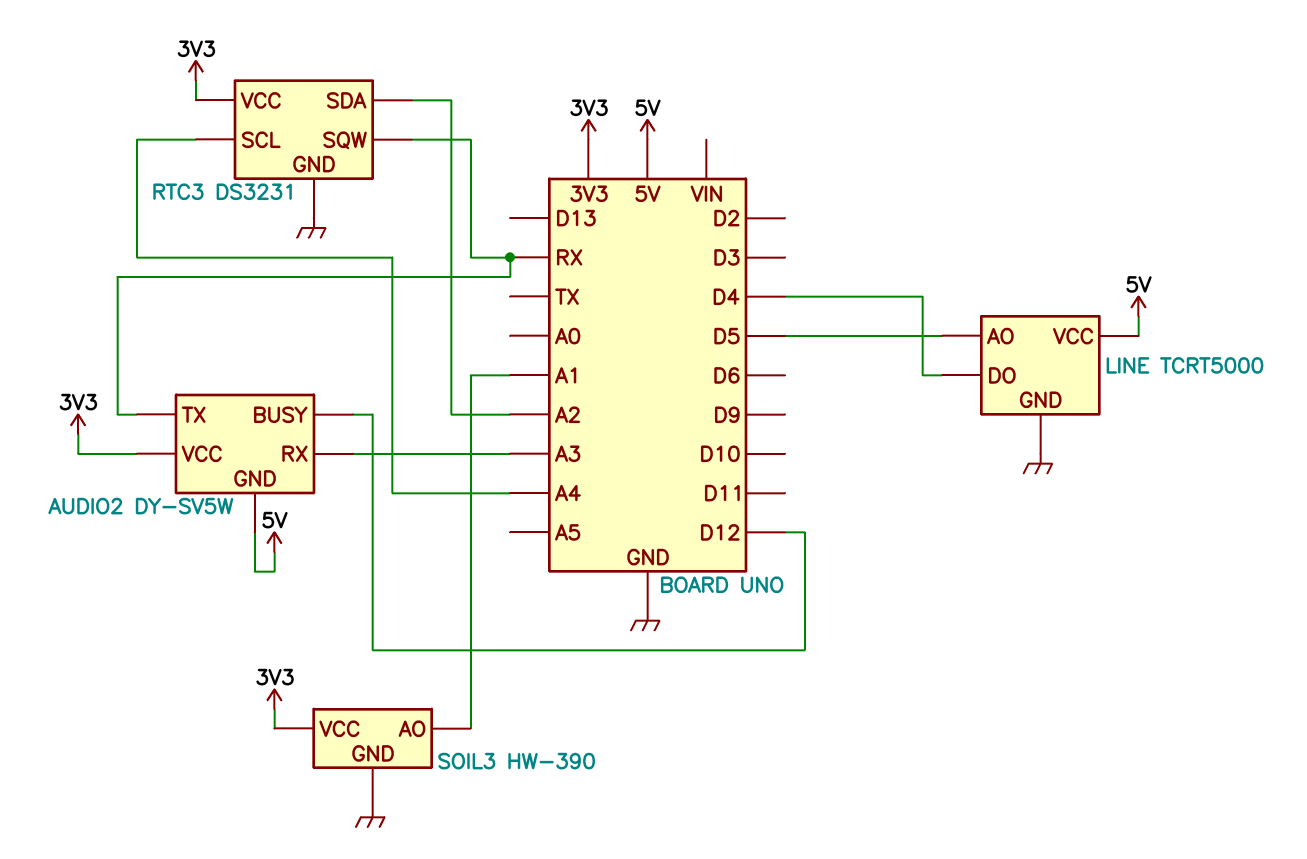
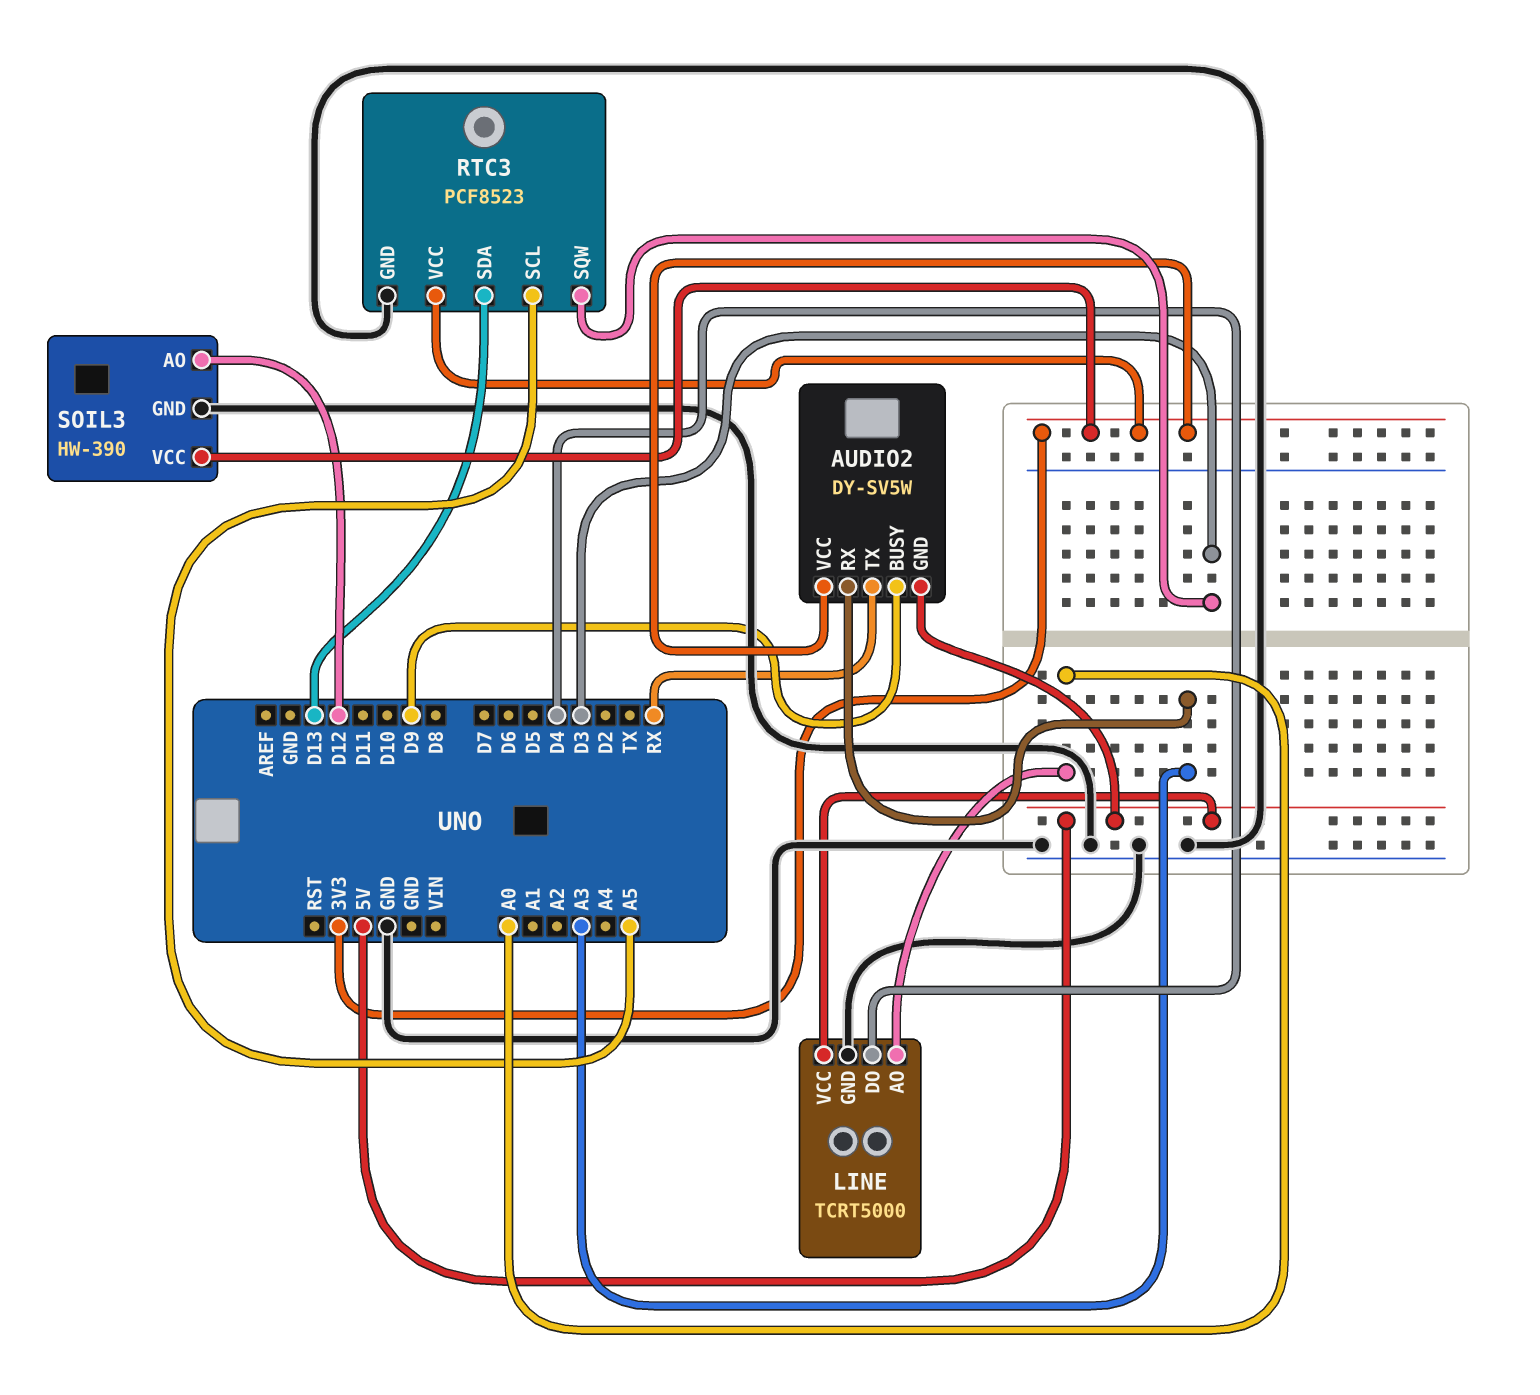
AUDIO2 pin BUSY: D12 -> D9
LINE pin AO: D5 -> A0
RTC3: DS3231 -> PCF8523
RTC3 pin SCL: A4 -> A5
RTC3 pin SDA: A2 -> D13
RTC3 pin SQW: RX -> D3
SOIL3 pin AO: A1 -> D12

